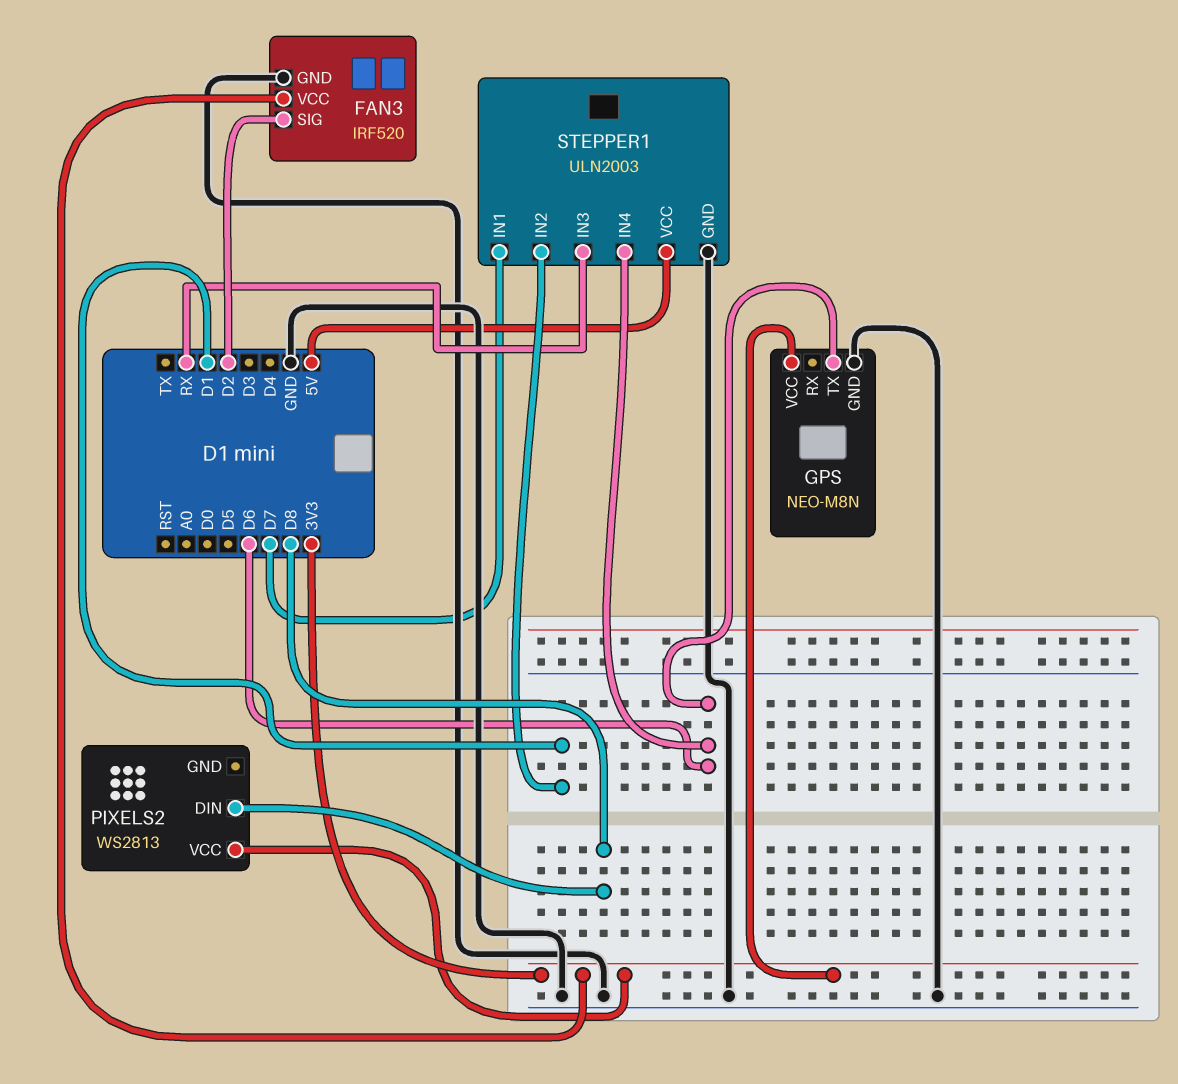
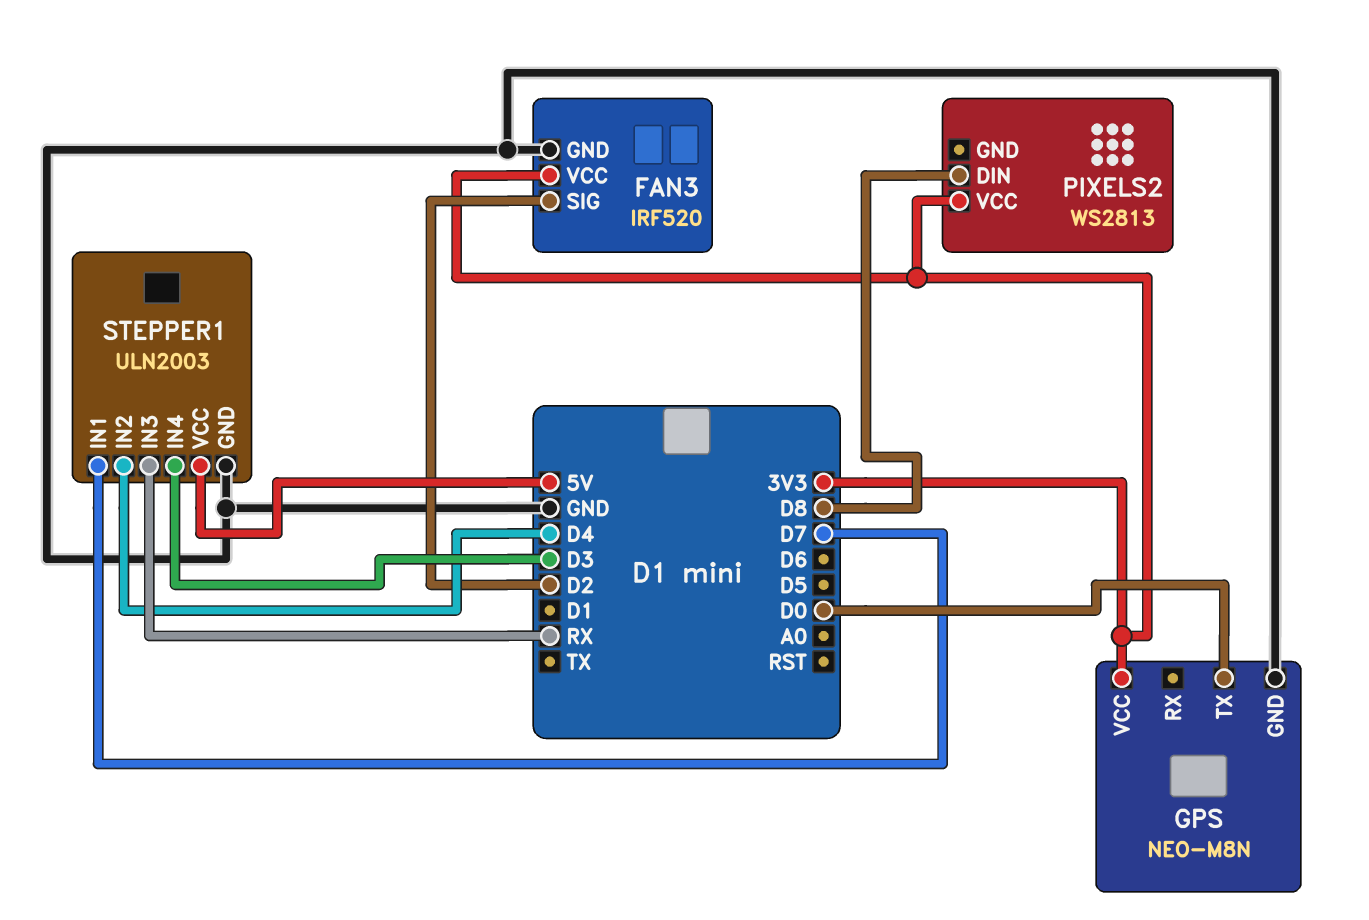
GPS pin TX: D6 -> D0
STEPPER1 pin IN2: D1 -> D4
STEPPER1 pin IN4: D6 -> D3

